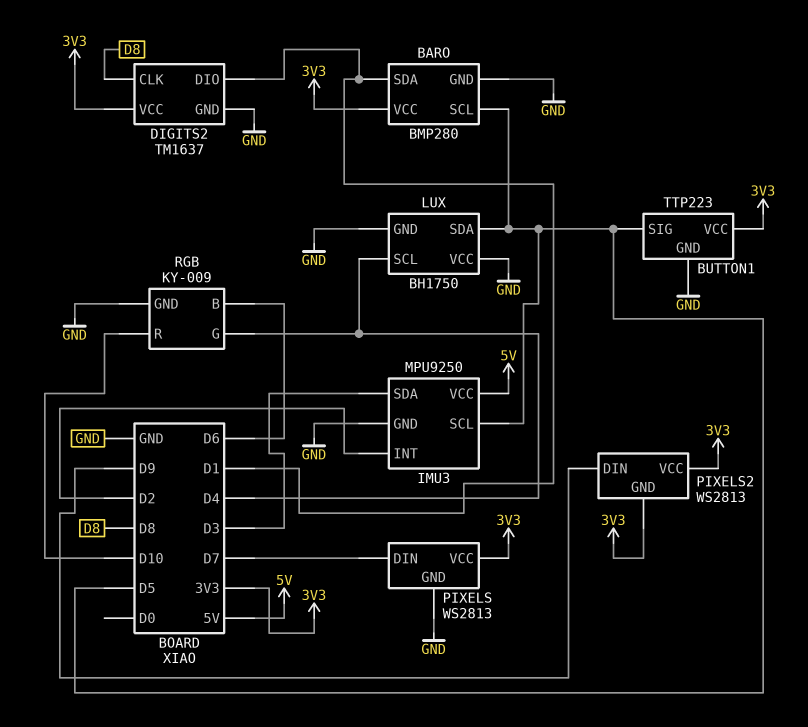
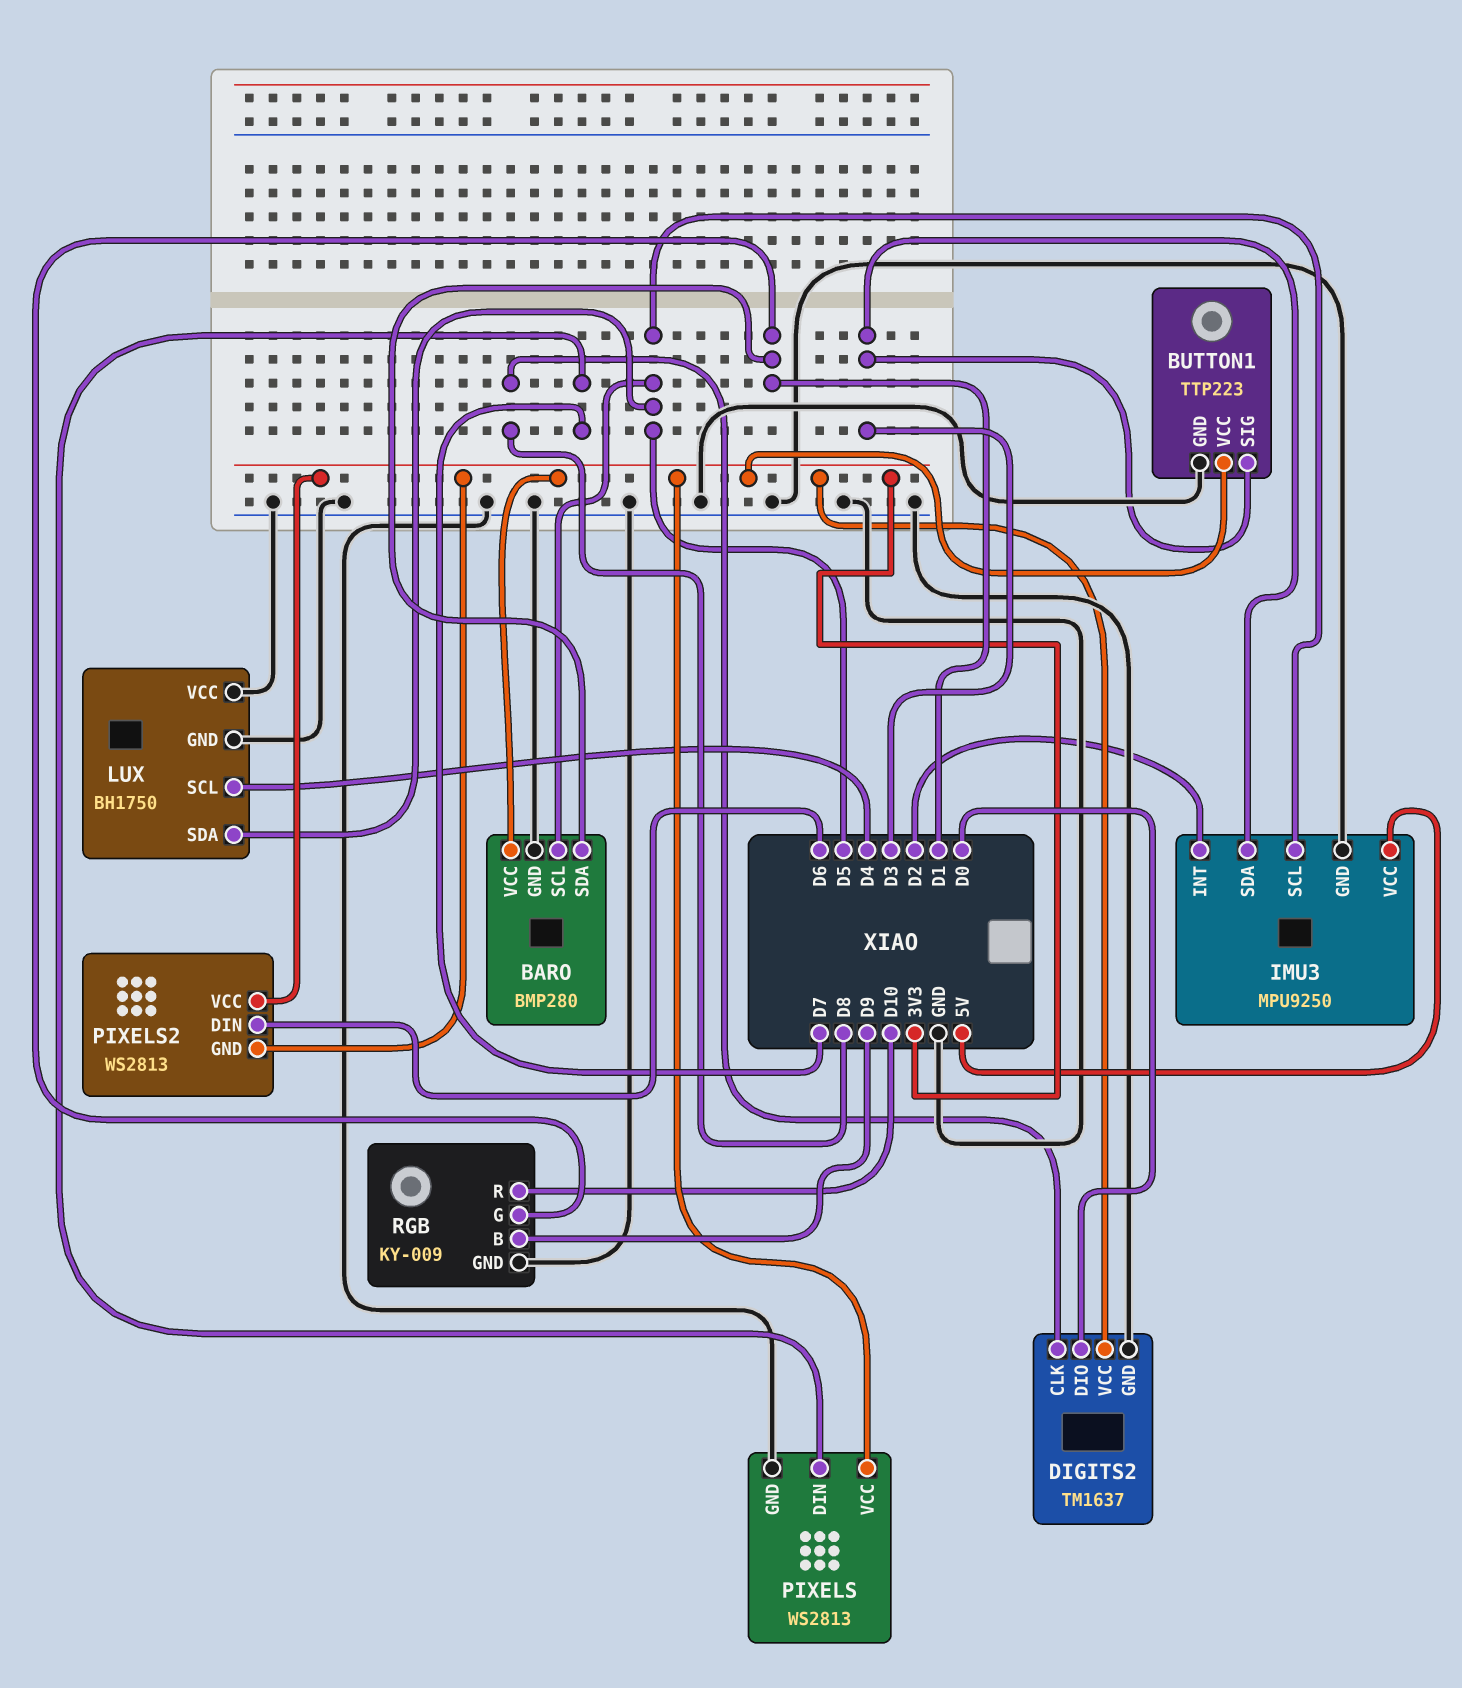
BUTTON1 pin SIG: D5 -> D3
DIGITS2 pin DIO: D1 -> D0
PIXELS2 pin DIN: D9 -> D6
RGB pin B: D6 -> D9
RGB pin G: D4 -> D1

